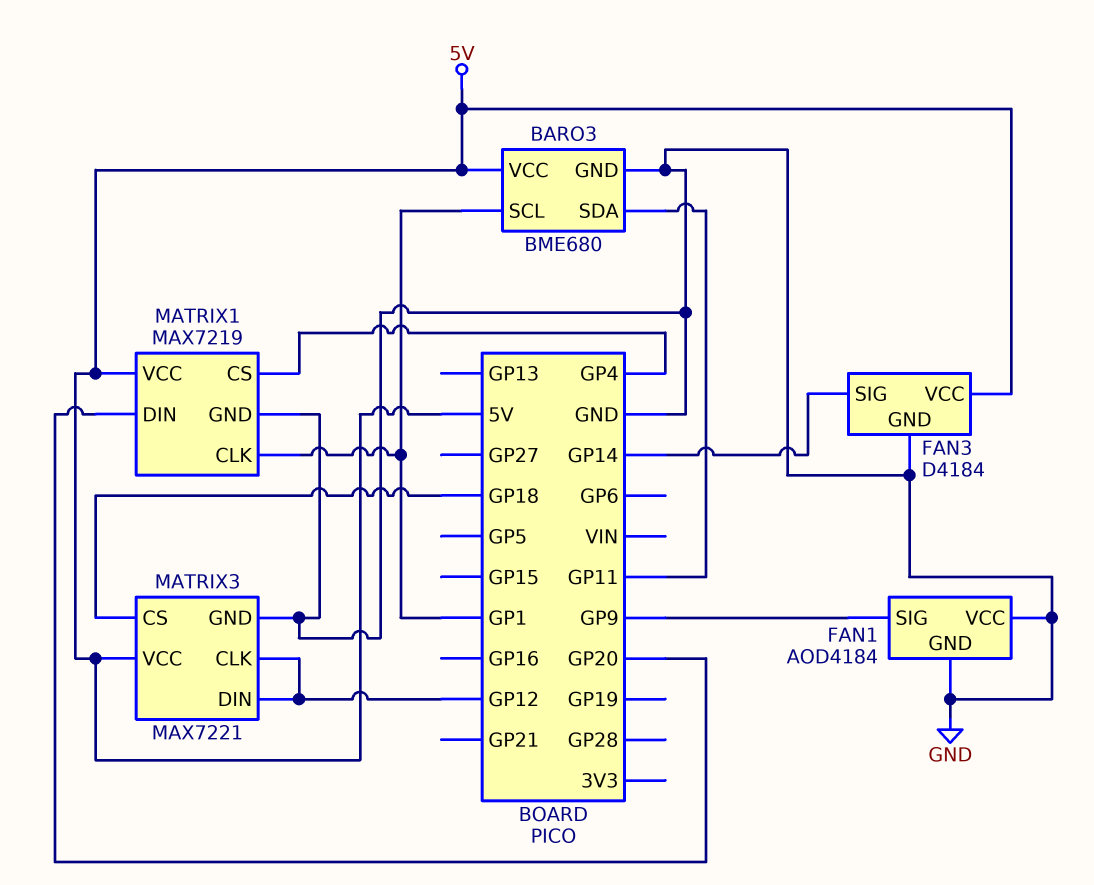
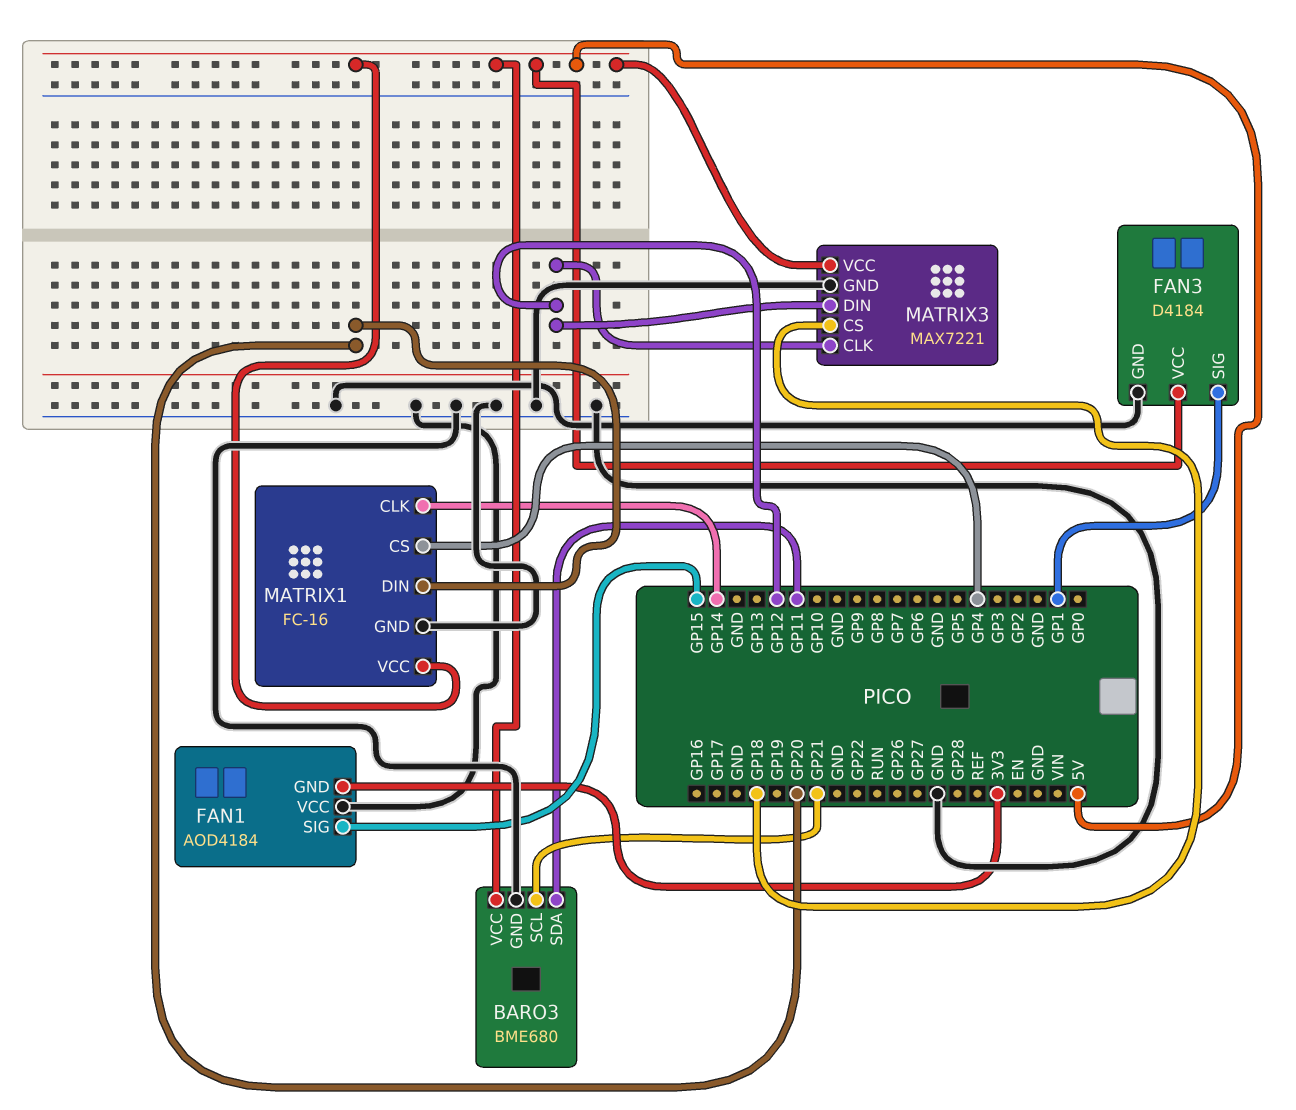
BARO3 pin SCL: GP1 -> GP21
FAN1 pin GND: GND -> 3V3
FAN1 pin SIG: GP9 -> GP15
FAN3 pin SIG: GP14 -> GP1
MATRIX1: MAX7219 -> FC-16
MATRIX1 pin CLK: GP1 -> GP14

